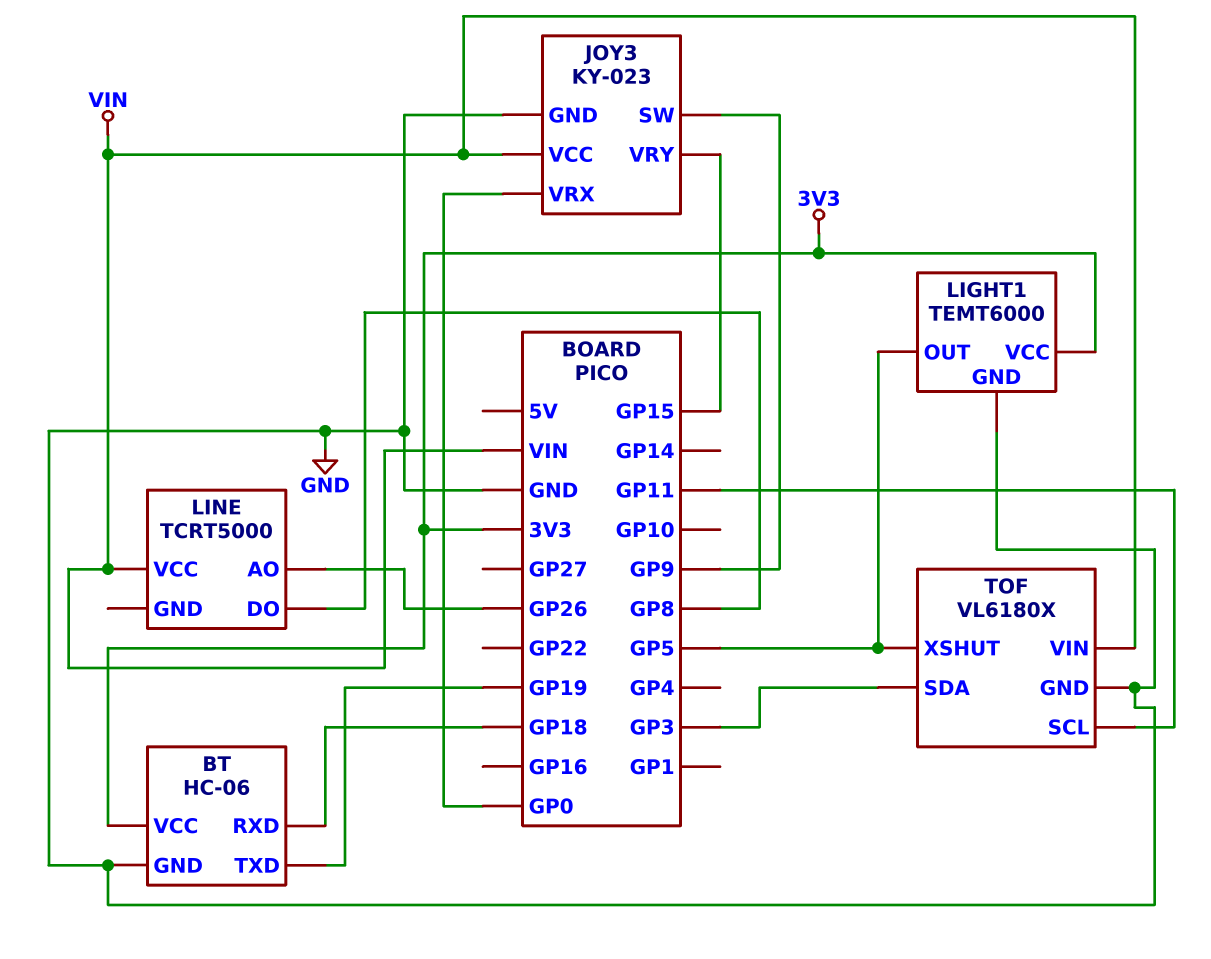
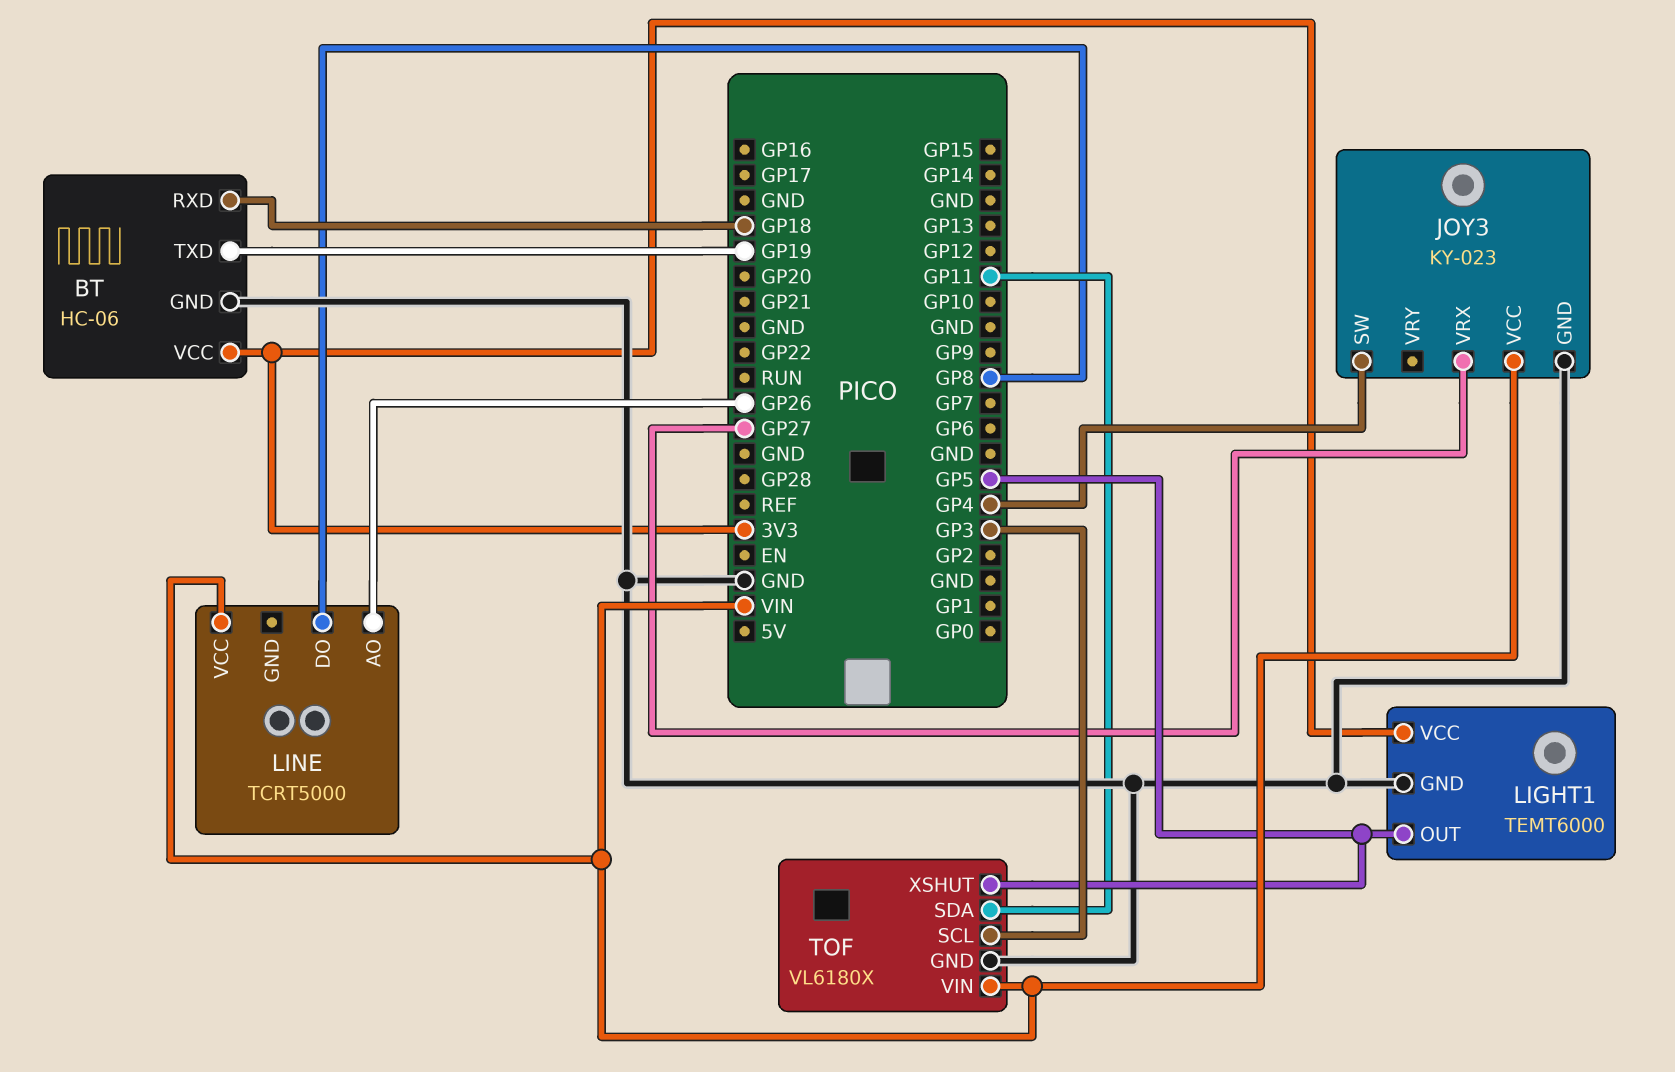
JOY3 pin SW: GP9 -> GP4
JOY3 pin VRX: GP0 -> GP27
JOY3 pin VRY: GP15 -> none
TOF pin SCL: GP11 -> GP3
TOF pin SDA: GP3 -> GP11

